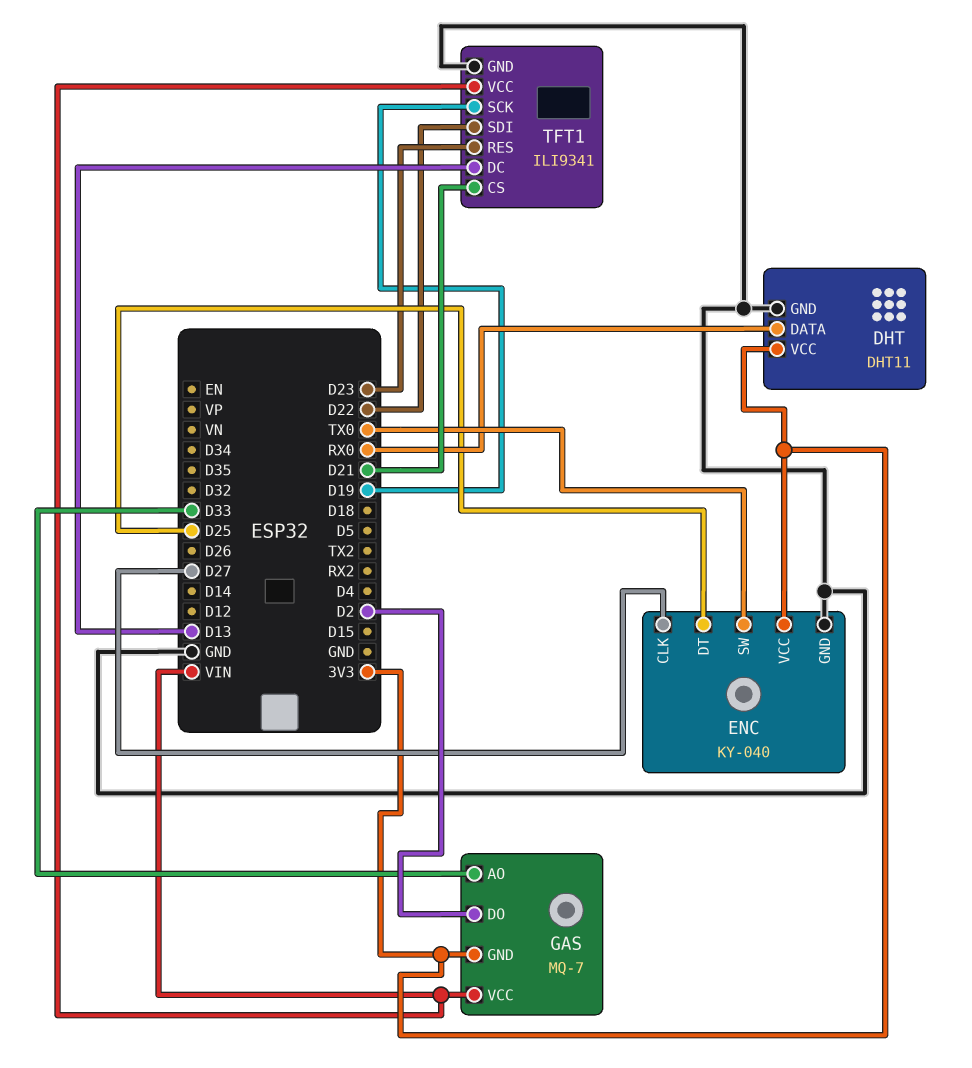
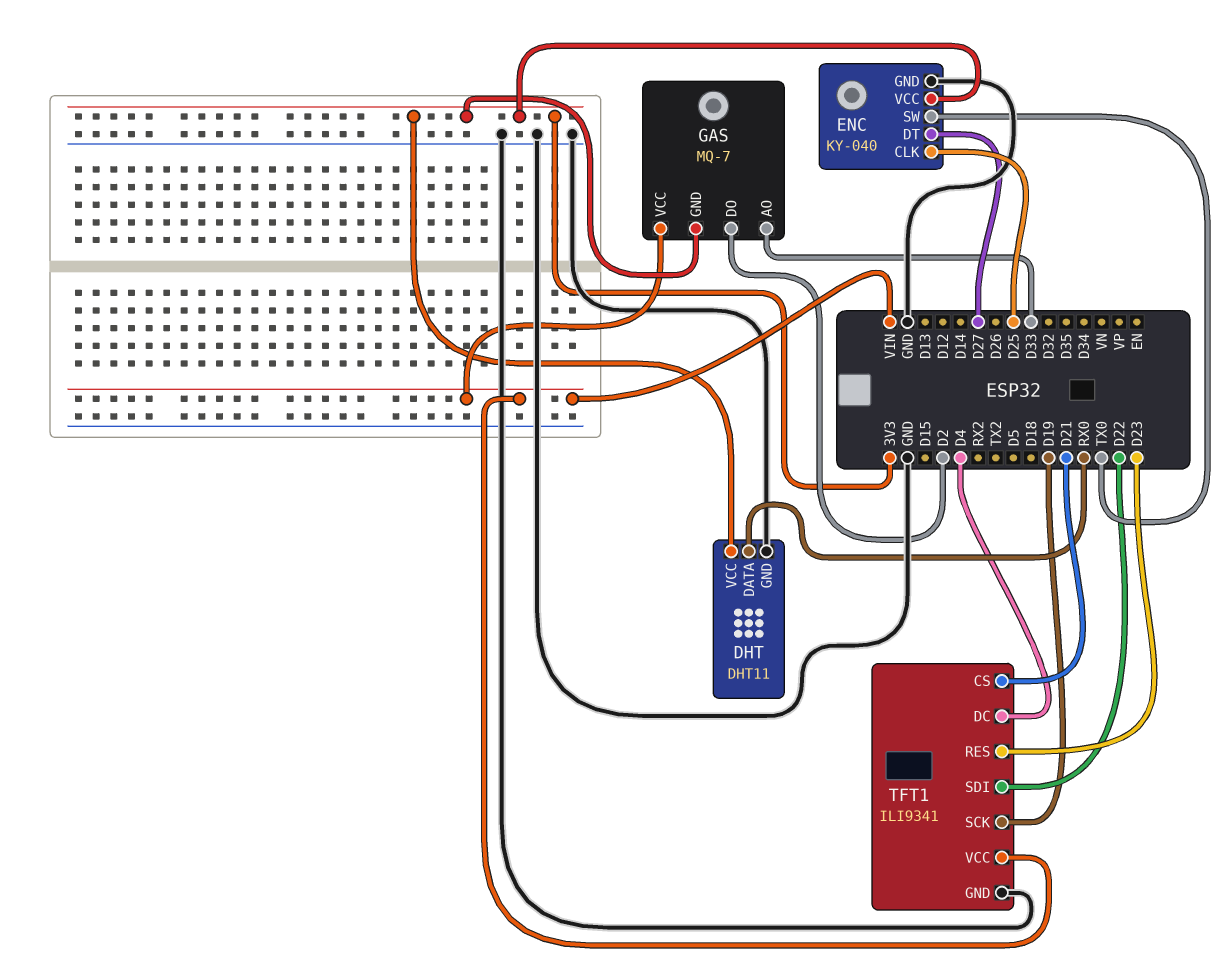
ENC pin CLK: D27 -> D25
ENC pin DT: D25 -> D27
TFT1 pin DC: D13 -> D4

